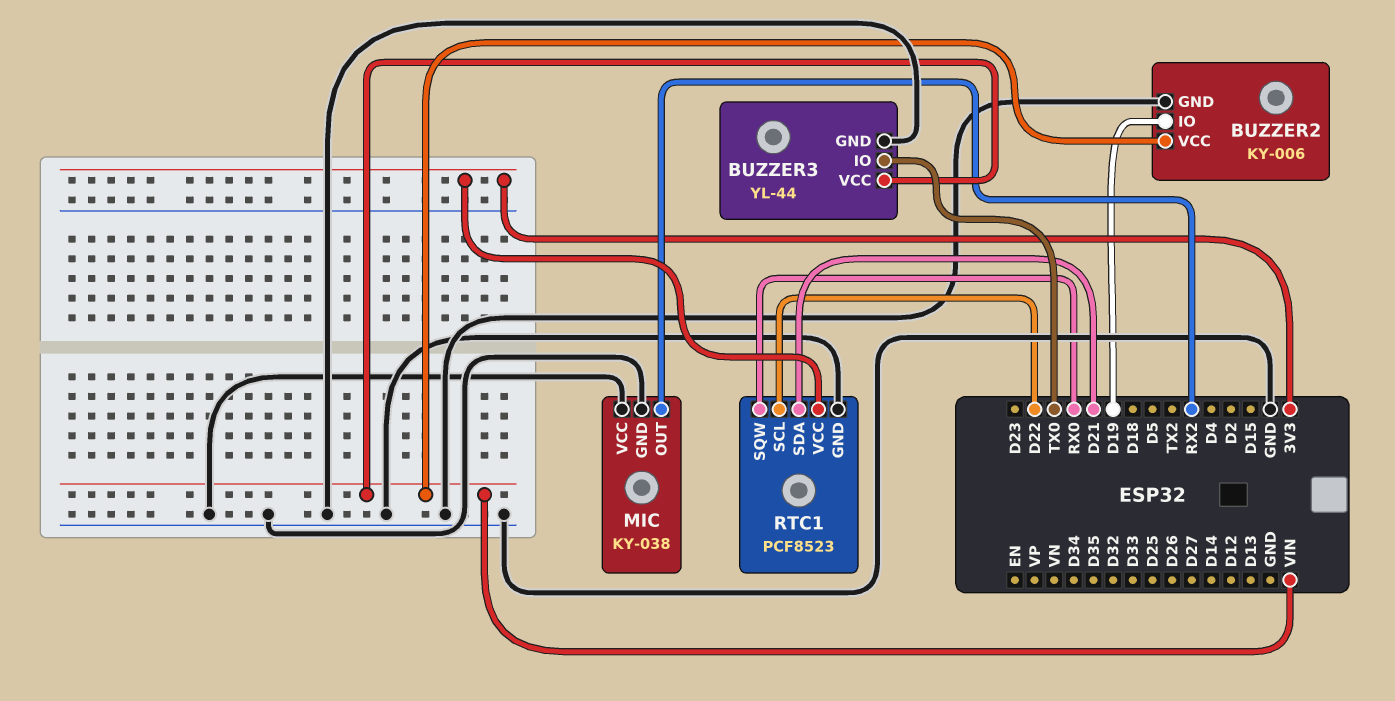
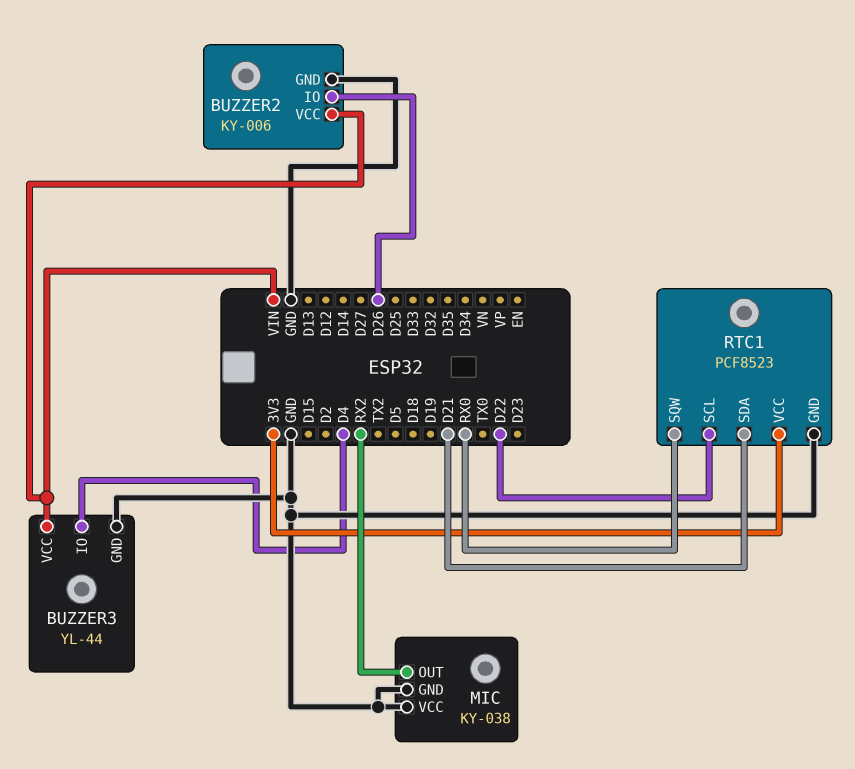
BUZZER2 pin IO: D19 -> D26
BUZZER3 pin IO: TX0 -> D4

